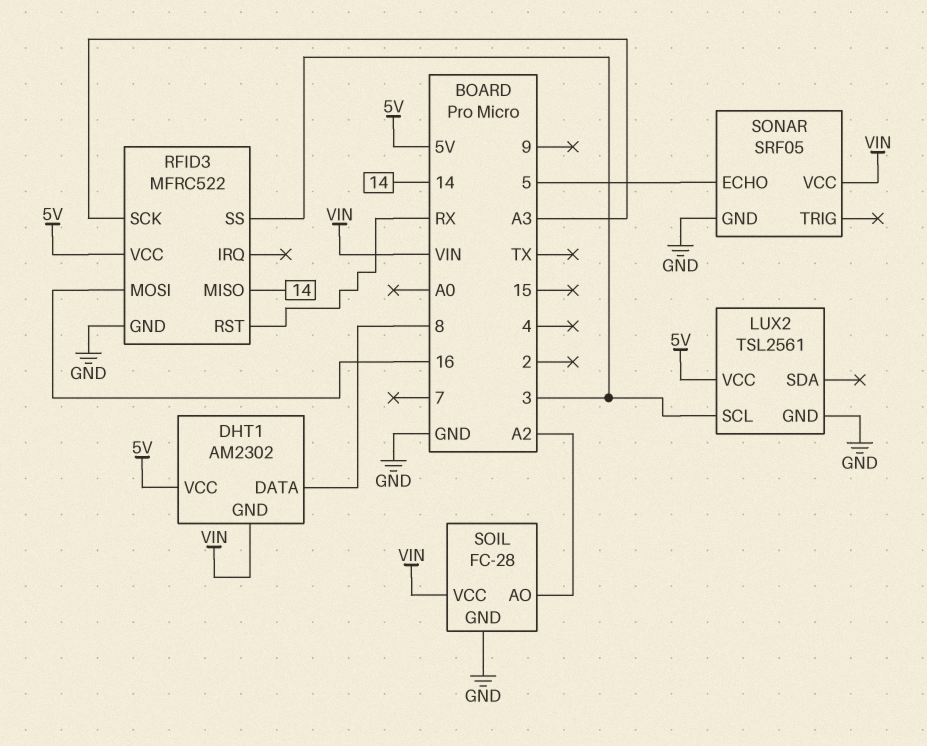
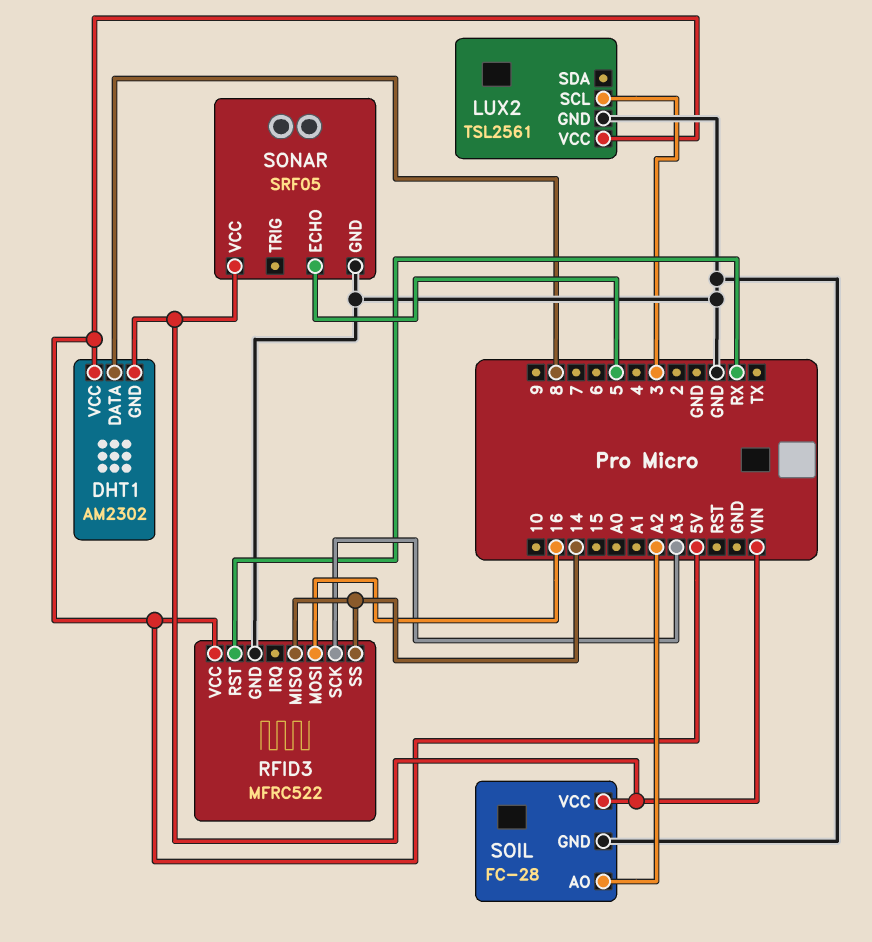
RFID3 pin SS: 3 -> 14

